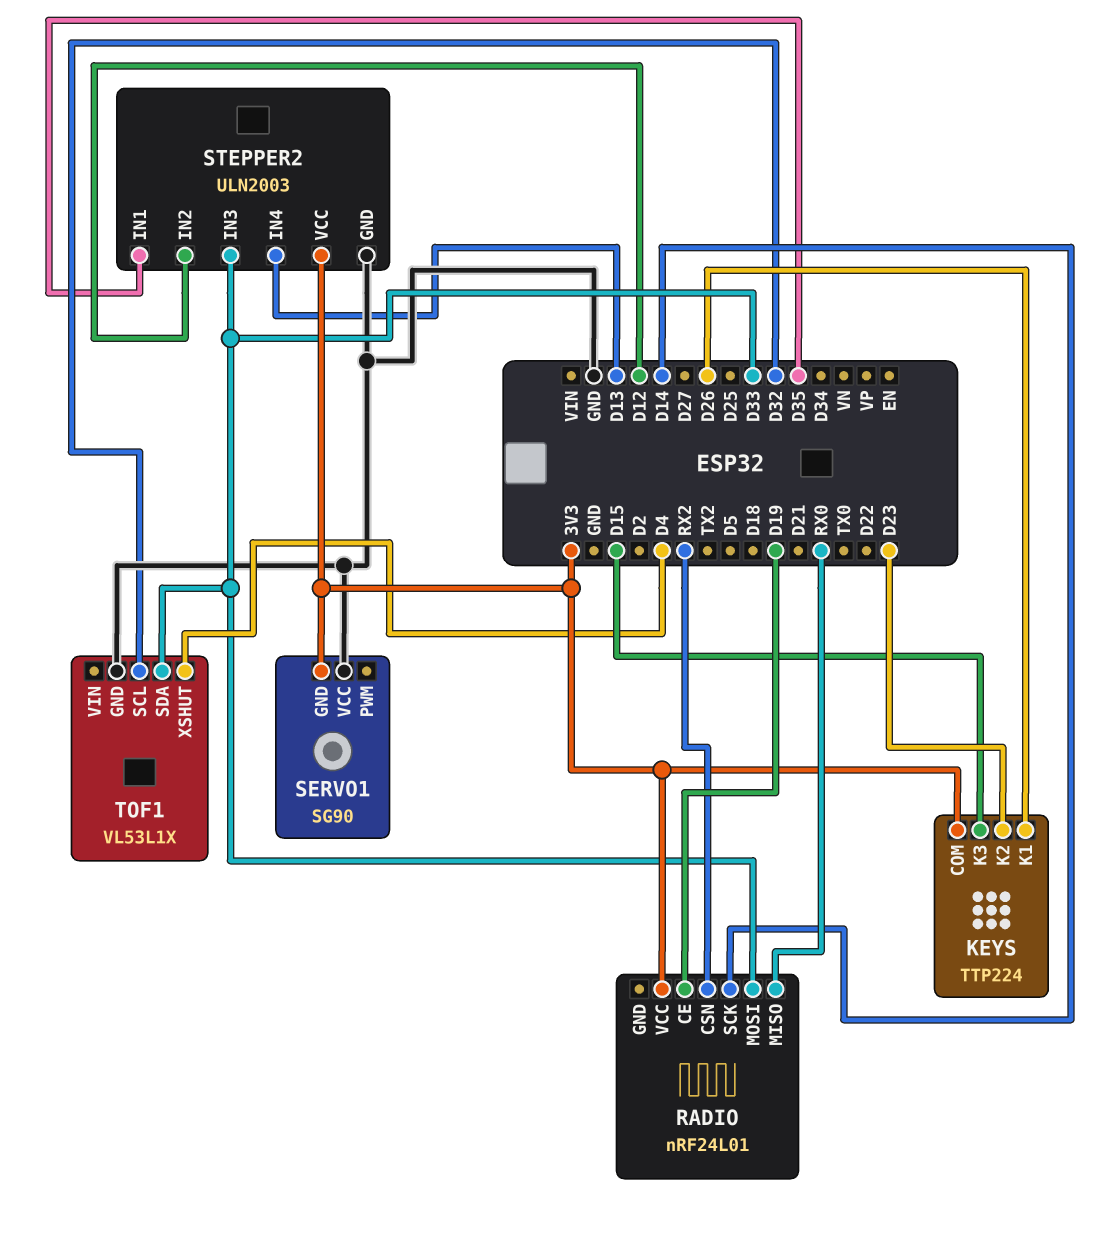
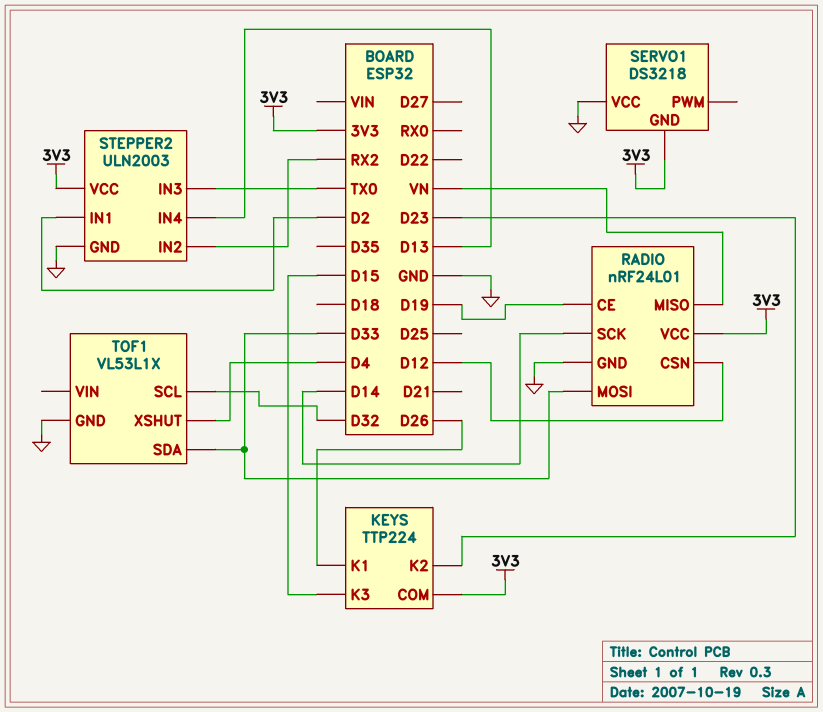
RADIO pin CSN: RX2 -> D12
RADIO pin GND: none -> GND
RADIO pin MISO: RX0 -> VN
SERVO1: SG90 -> DS3218
STEPPER2 pin IN1: D35 -> D2
STEPPER2 pin IN2: D12 -> RX2
STEPPER2 pin IN3: D33 -> TX0

